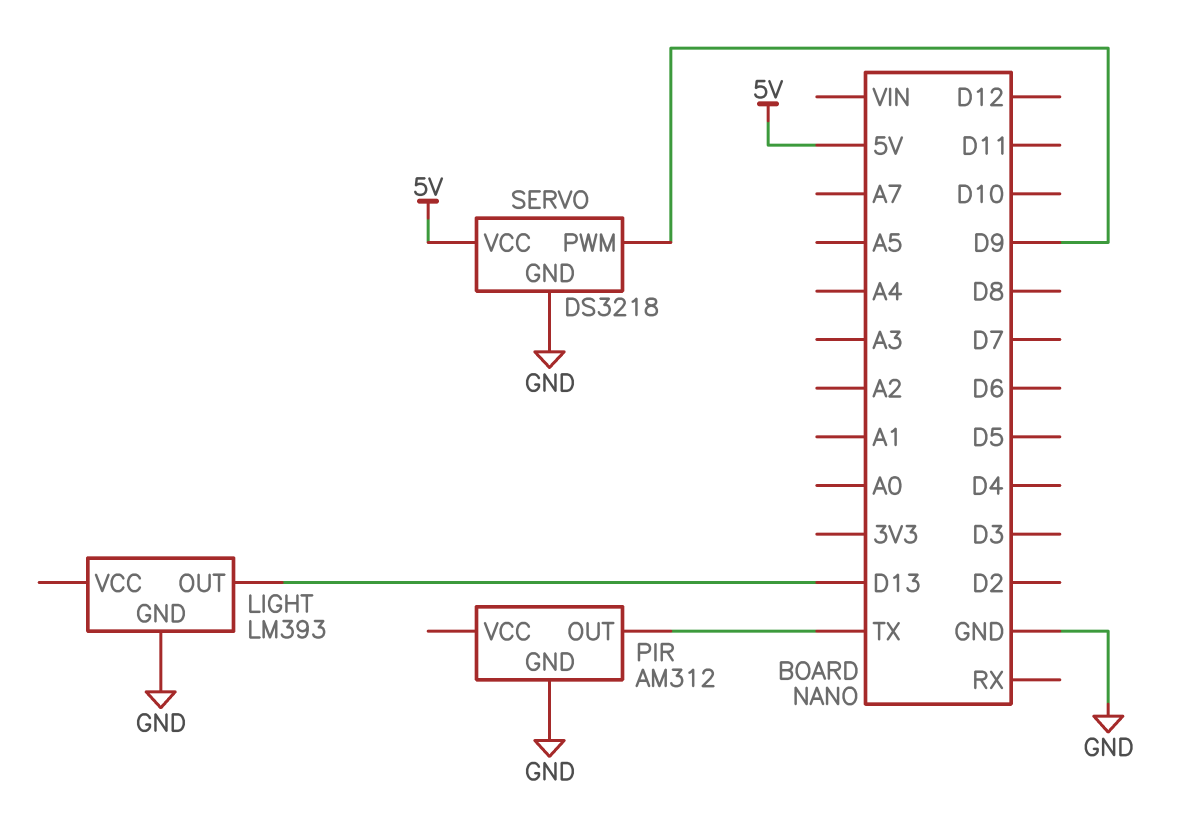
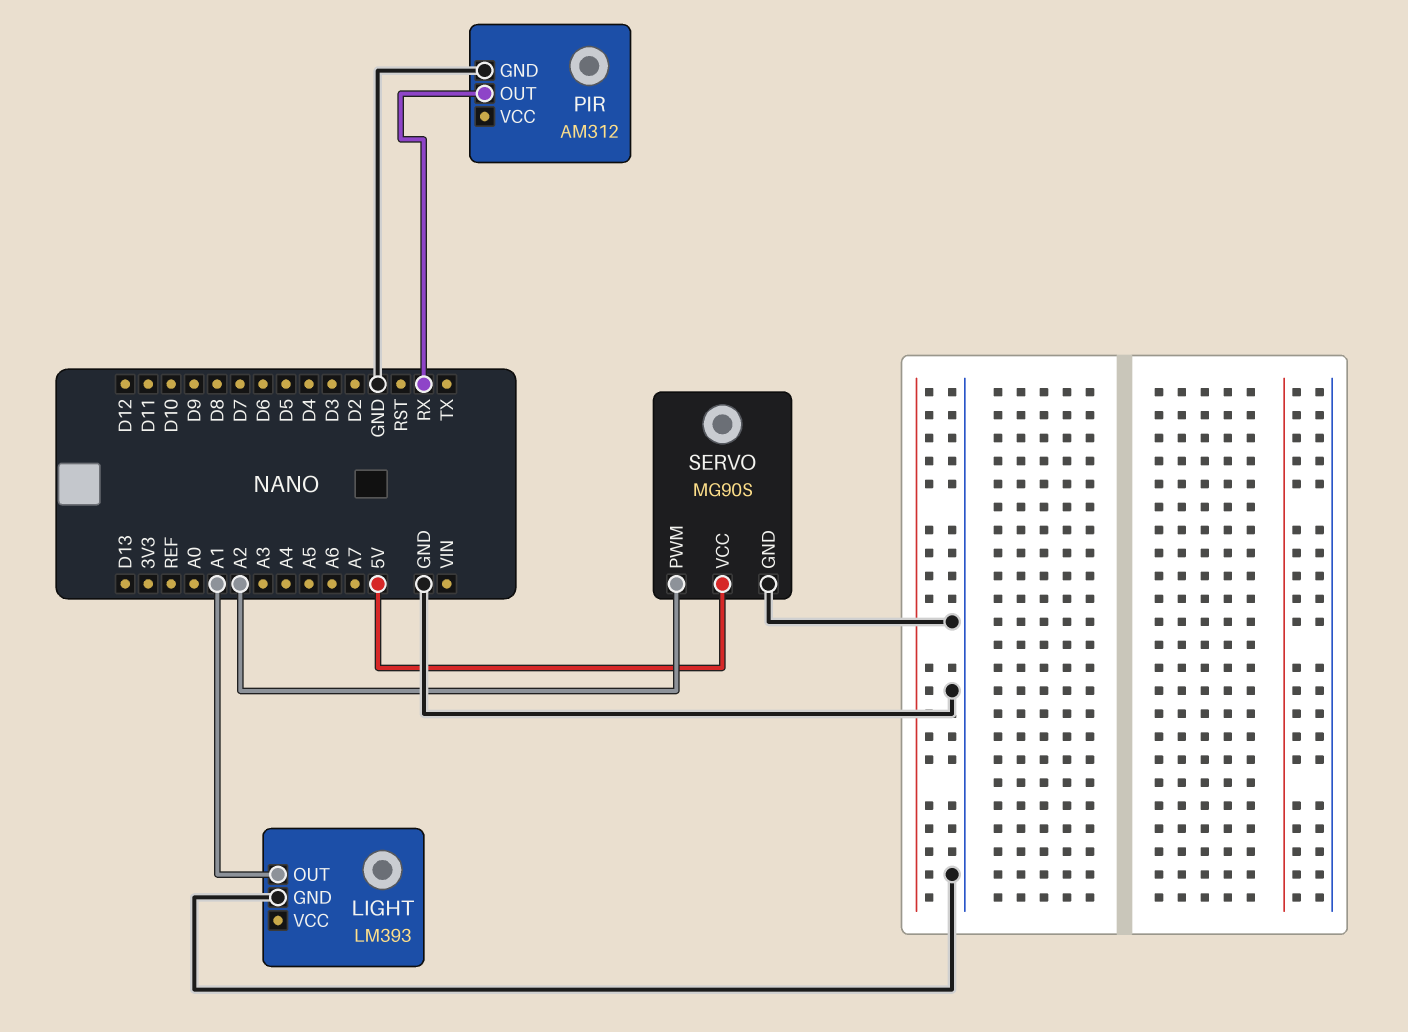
LIGHT pin OUT: D13 -> A1
PIR pin OUT: TX -> RX
SERVO: DS3218 -> MG90S
SERVO pin PWM: D9 -> A2

